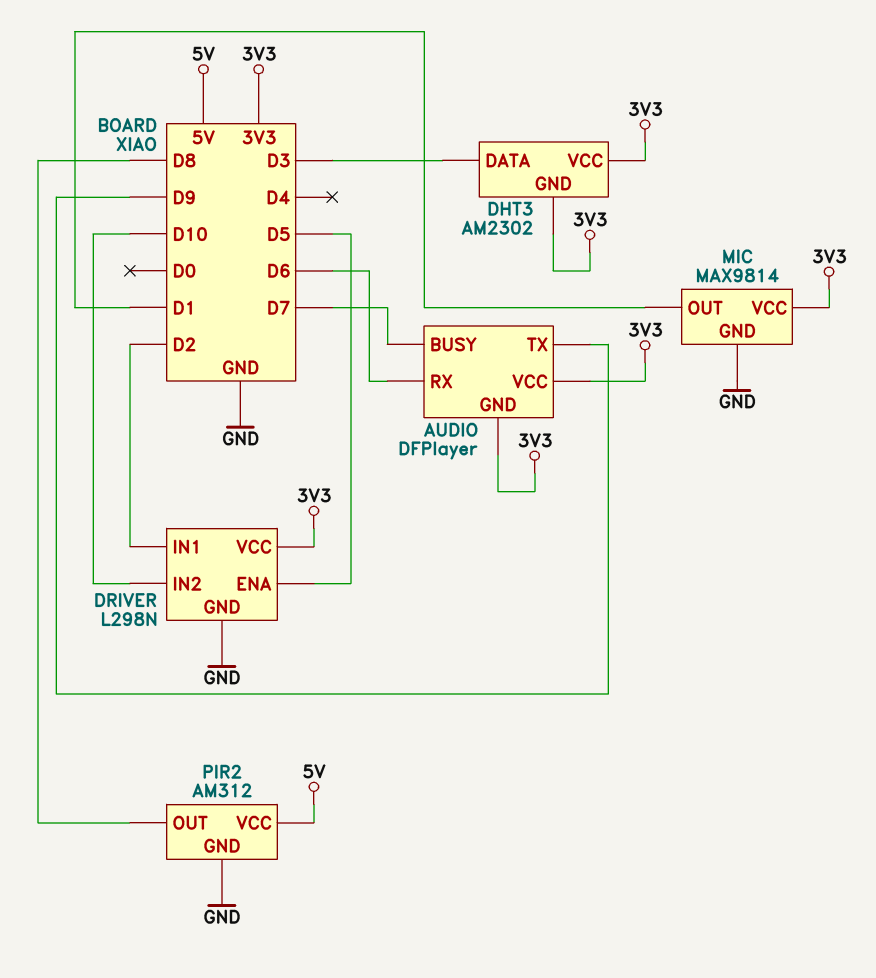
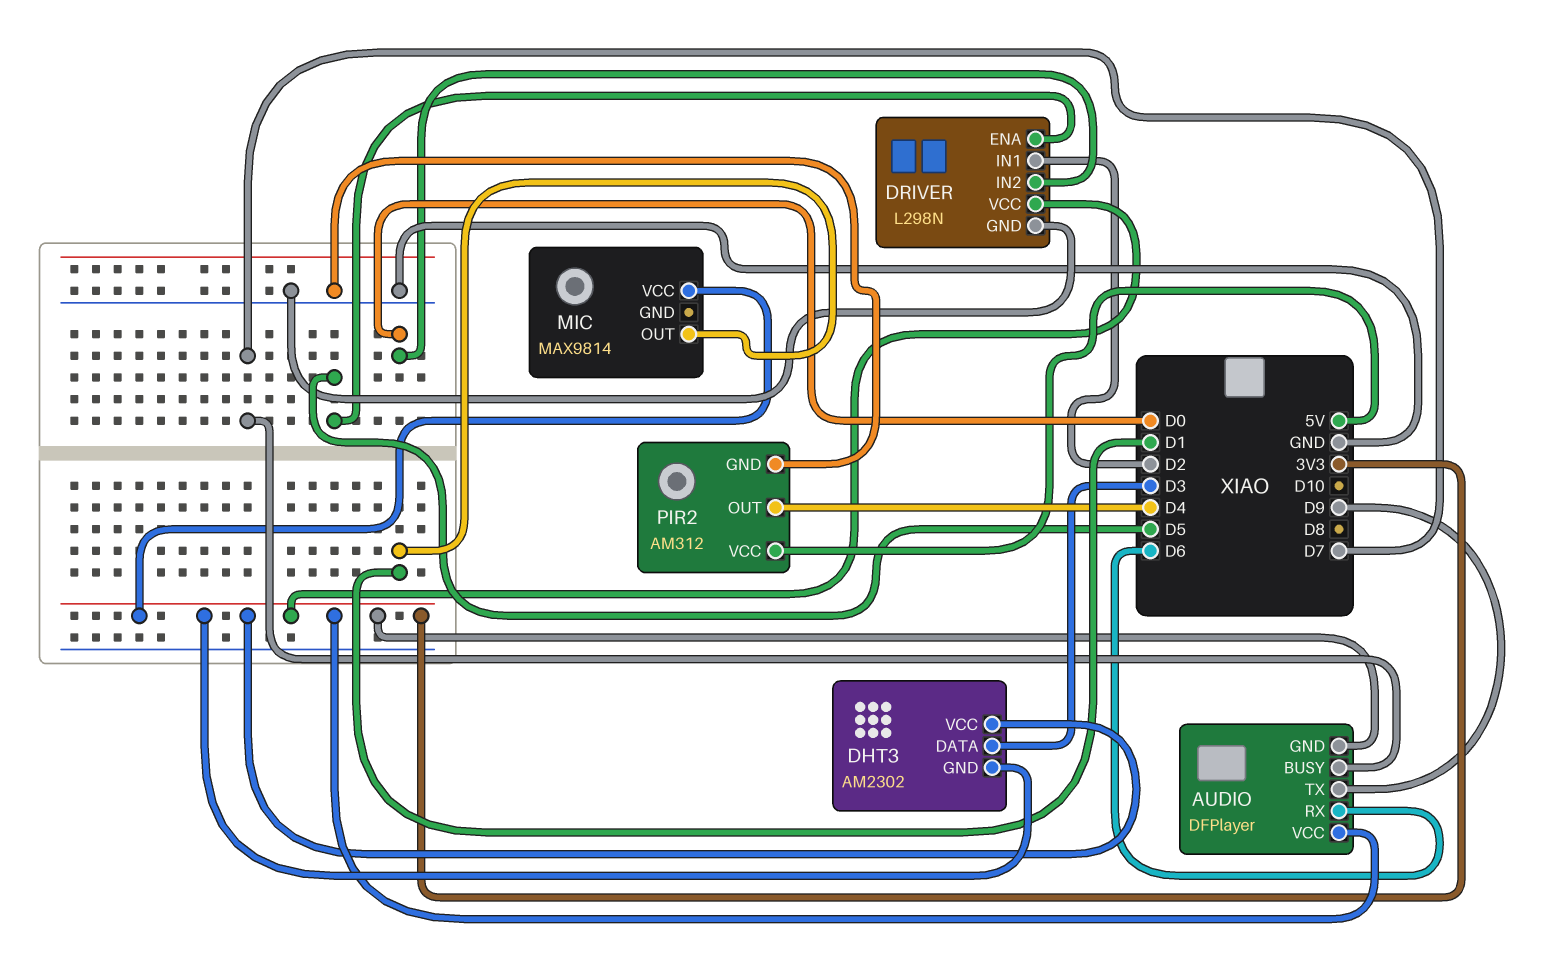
DRIVER pin IN2: D10 -> D0
MIC pin GND: GND -> none
PIR2 pin OUT: D8 -> D4

